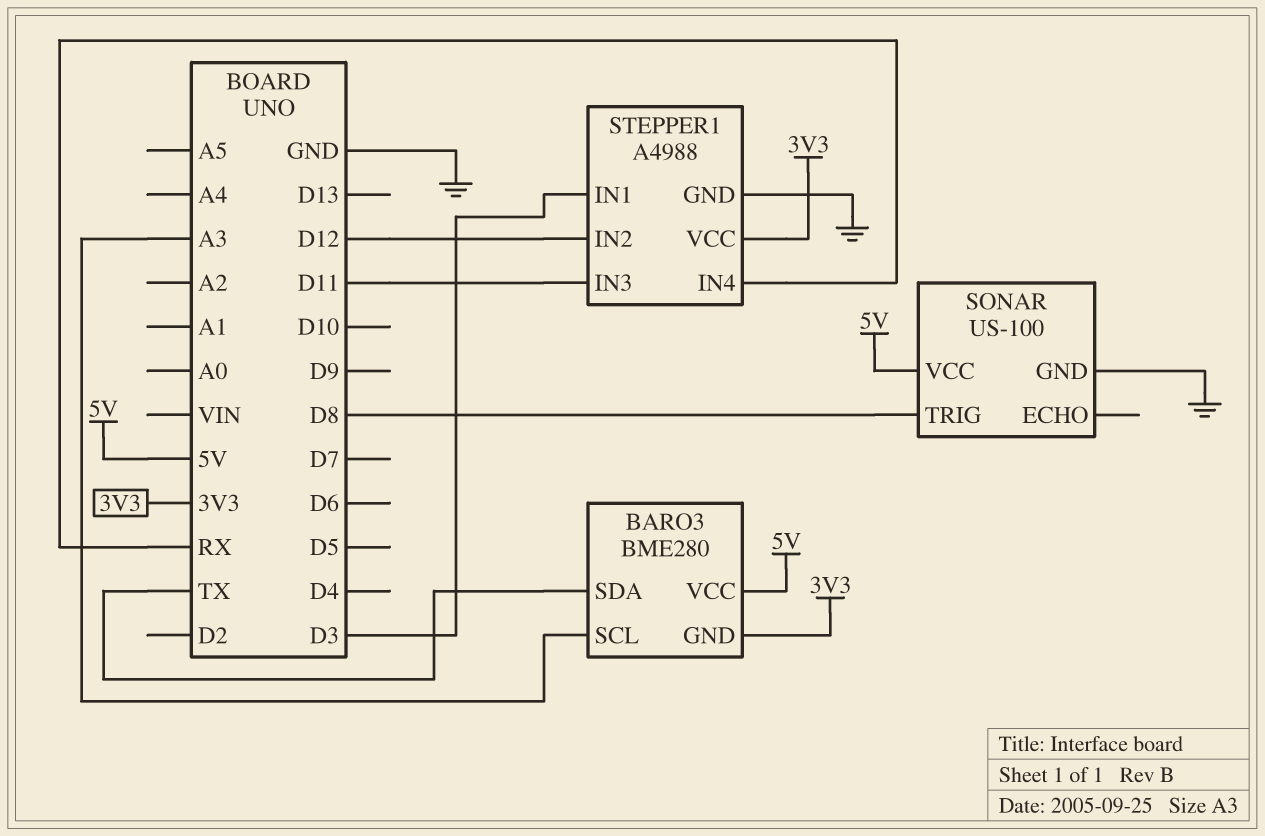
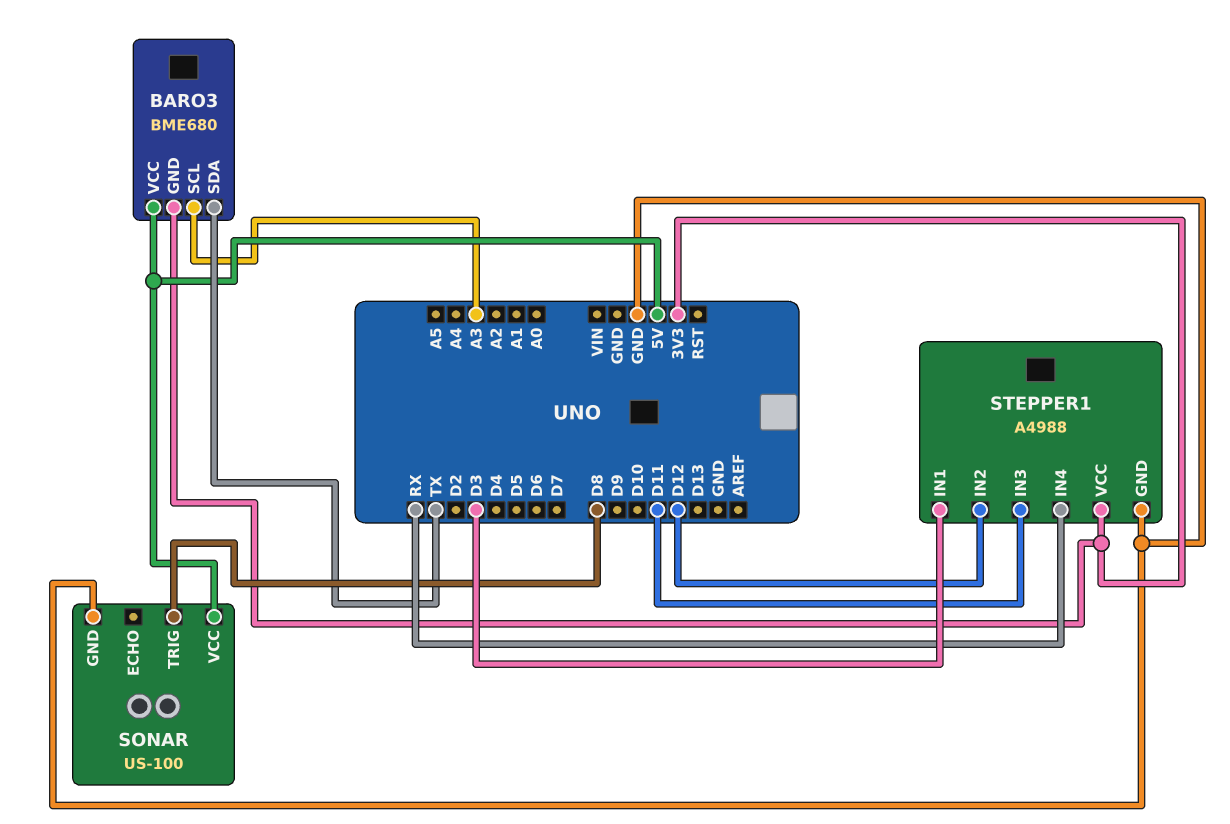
BARO3: BME280 -> BME680

